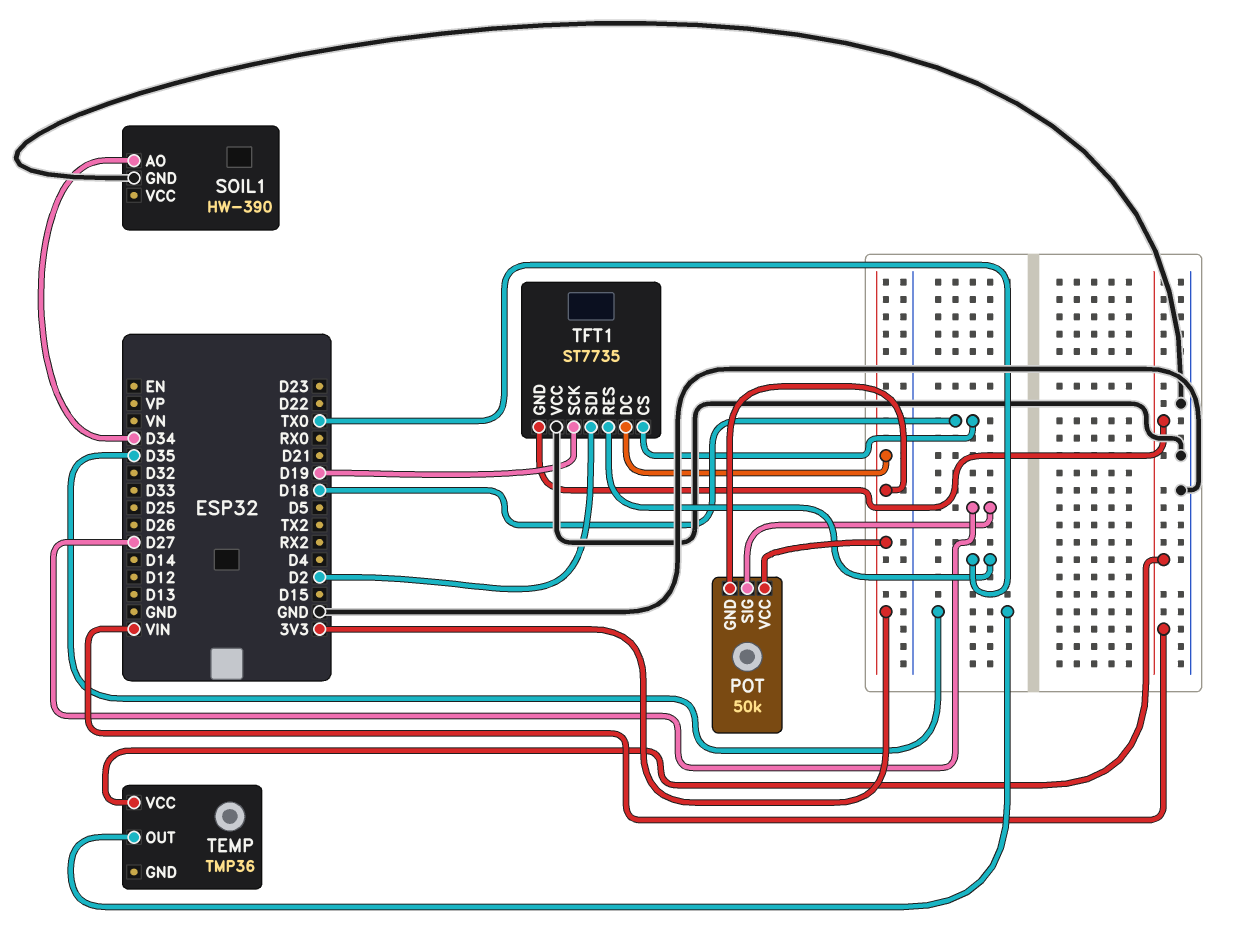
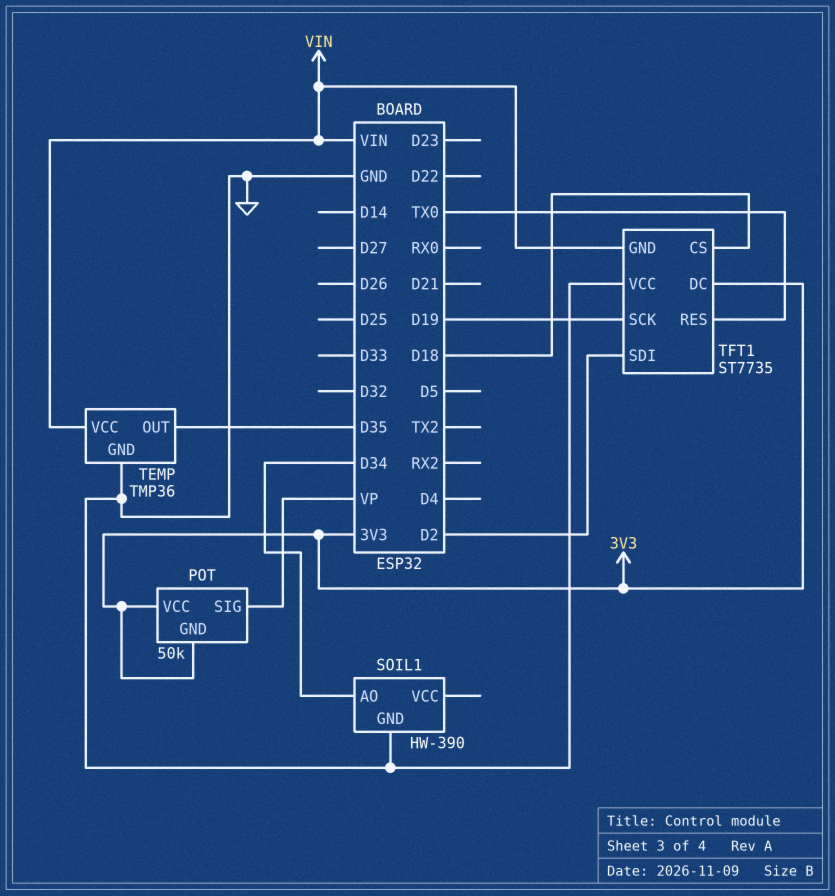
POT pin SIG: D27 -> VP
TEMP pin GND: none -> GND

